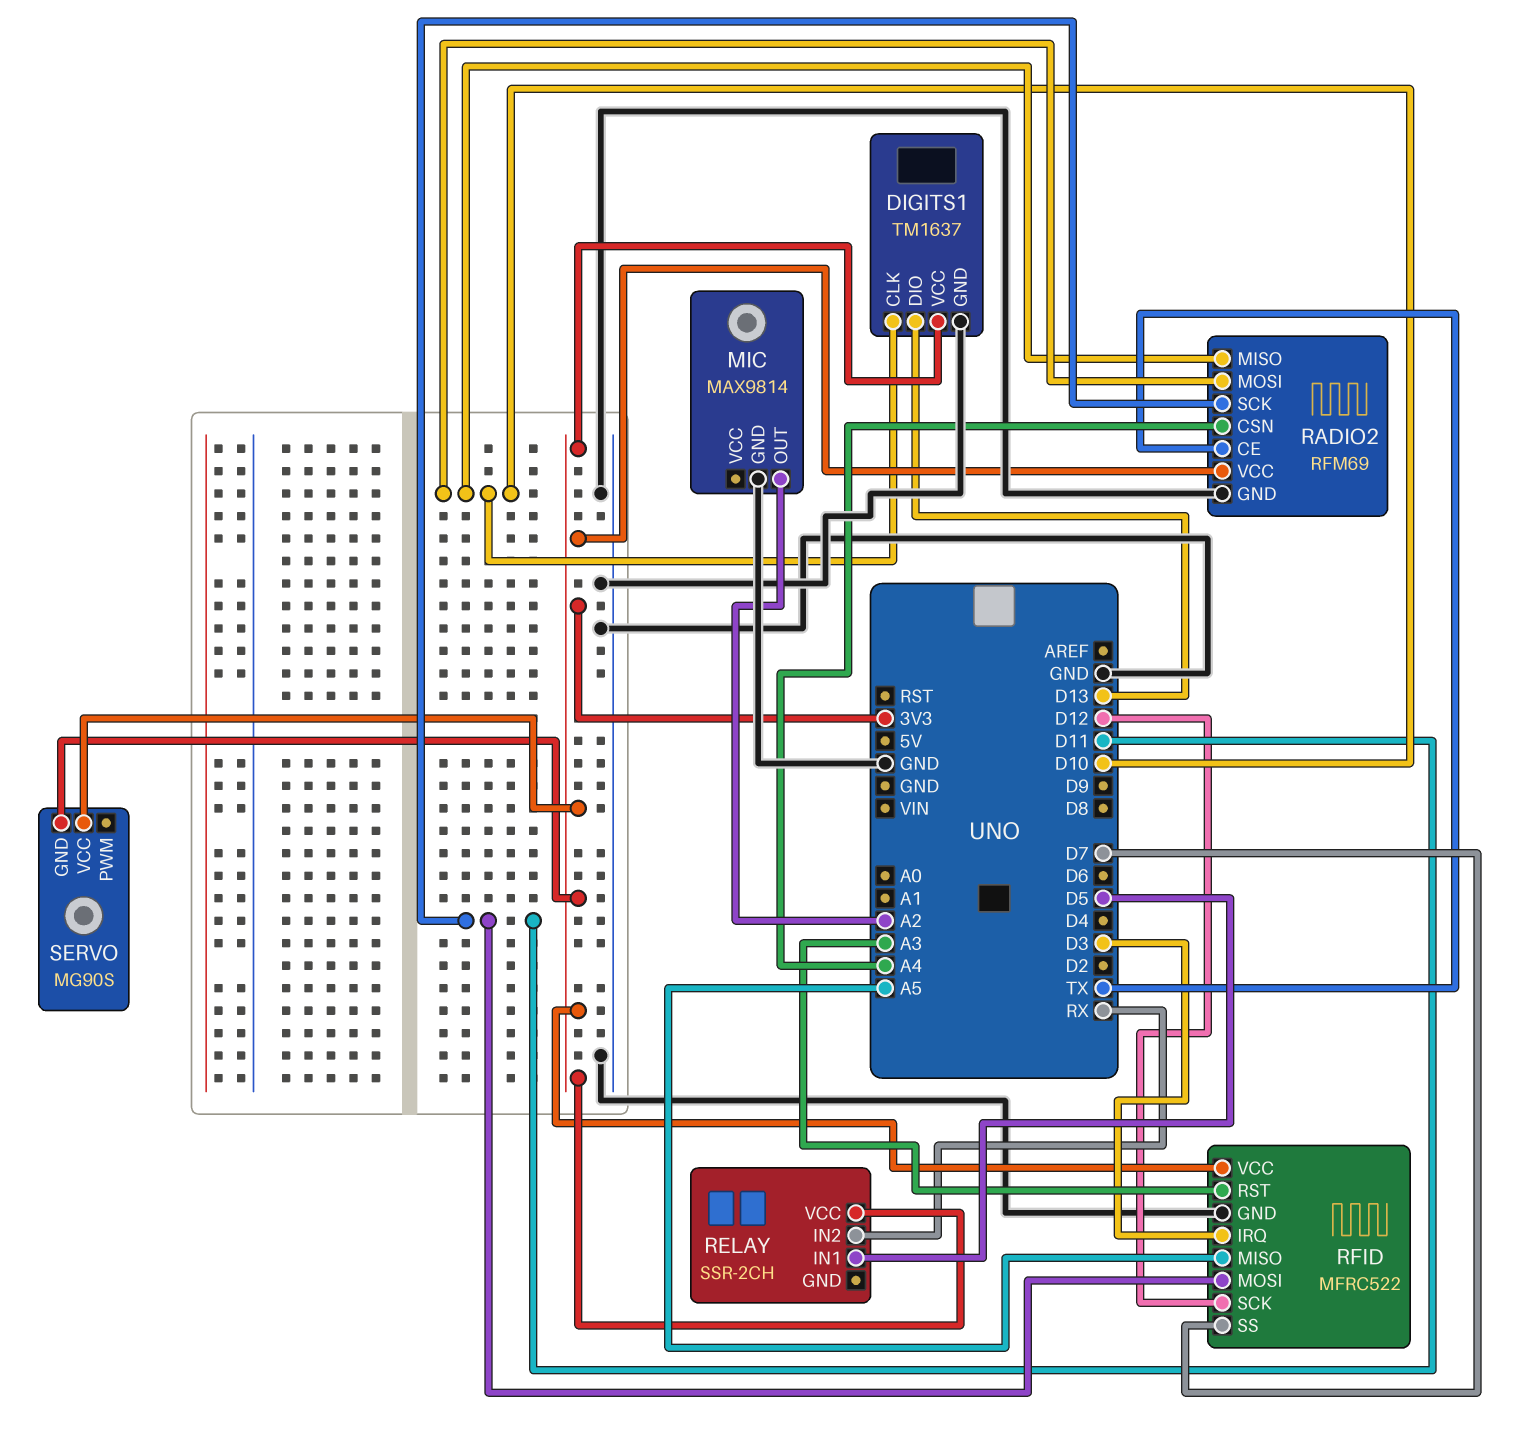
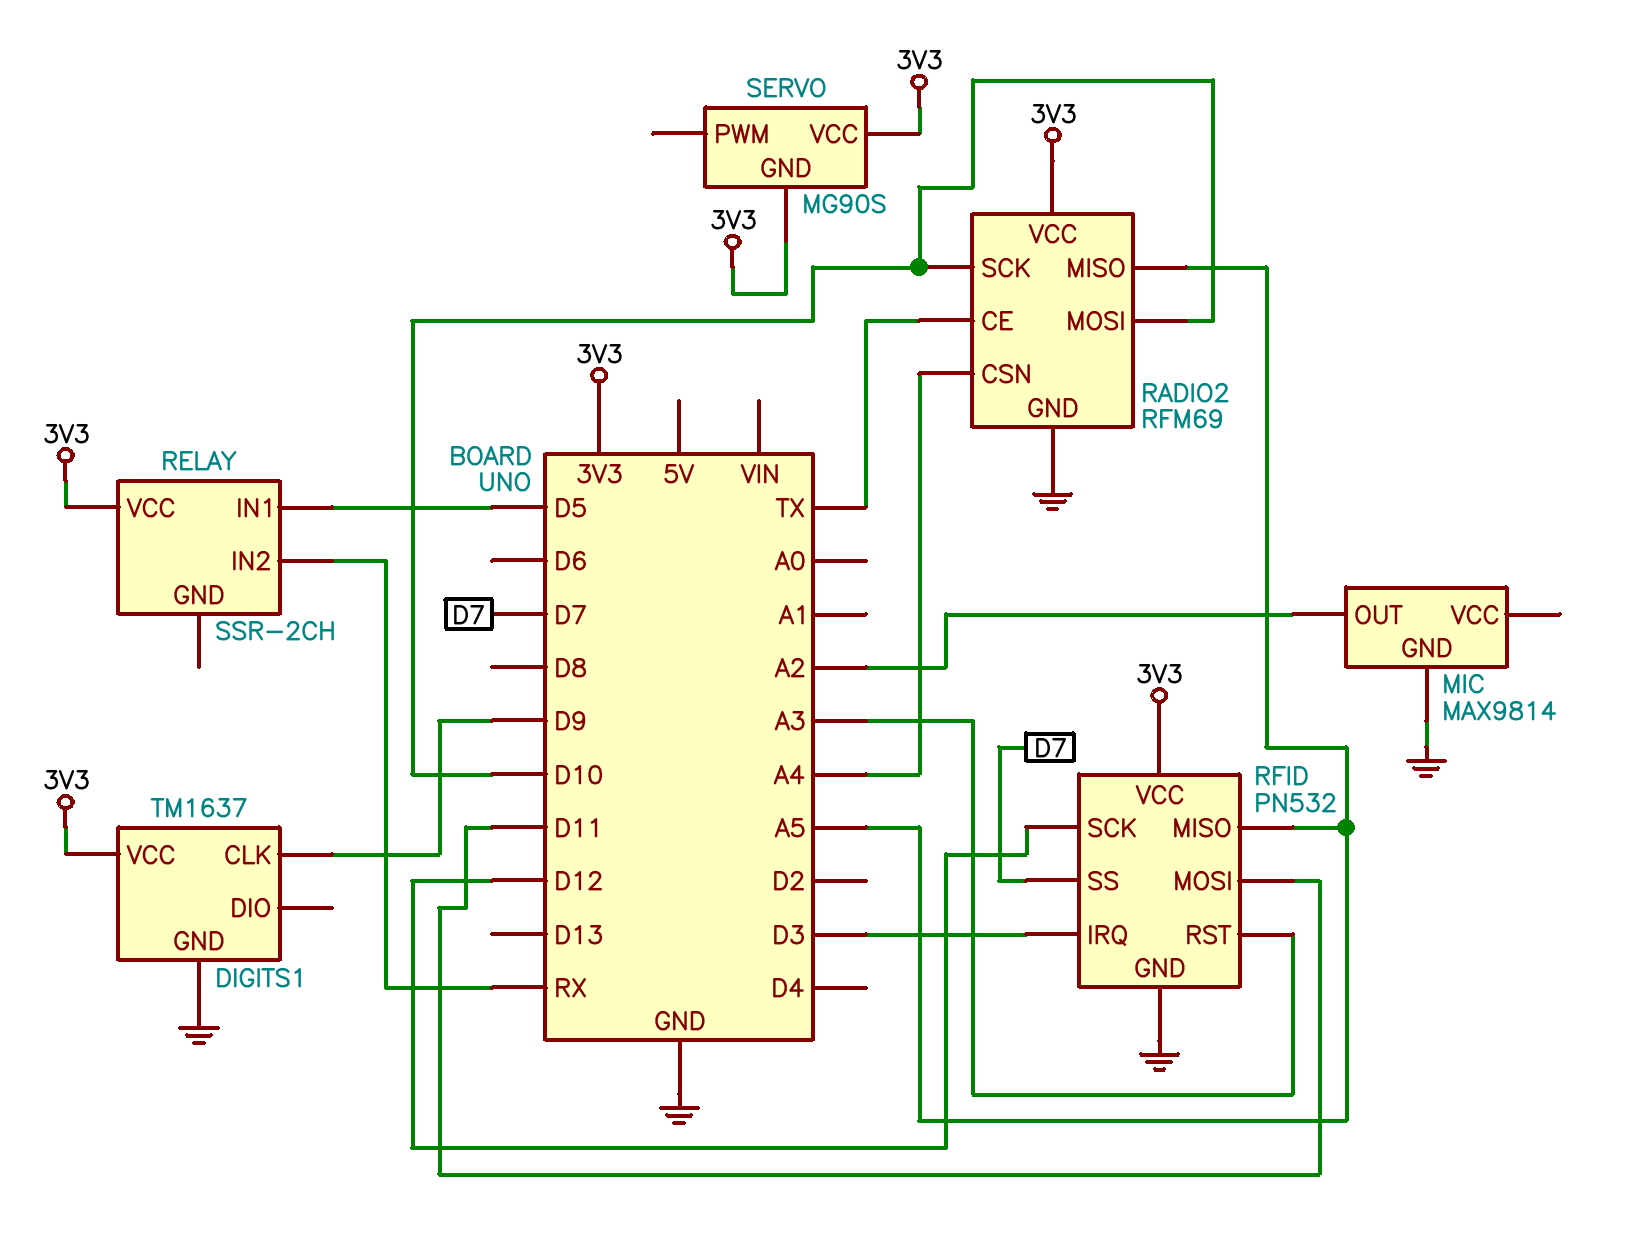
DIGITS1 pin CLK: D10 -> D9
DIGITS1 pin DIO: D13 -> none
RADIO2 pin MISO: D10 -> A5
RADIO2 pin SCK: D11 -> D10
RFID: MFRC522 -> PN532

